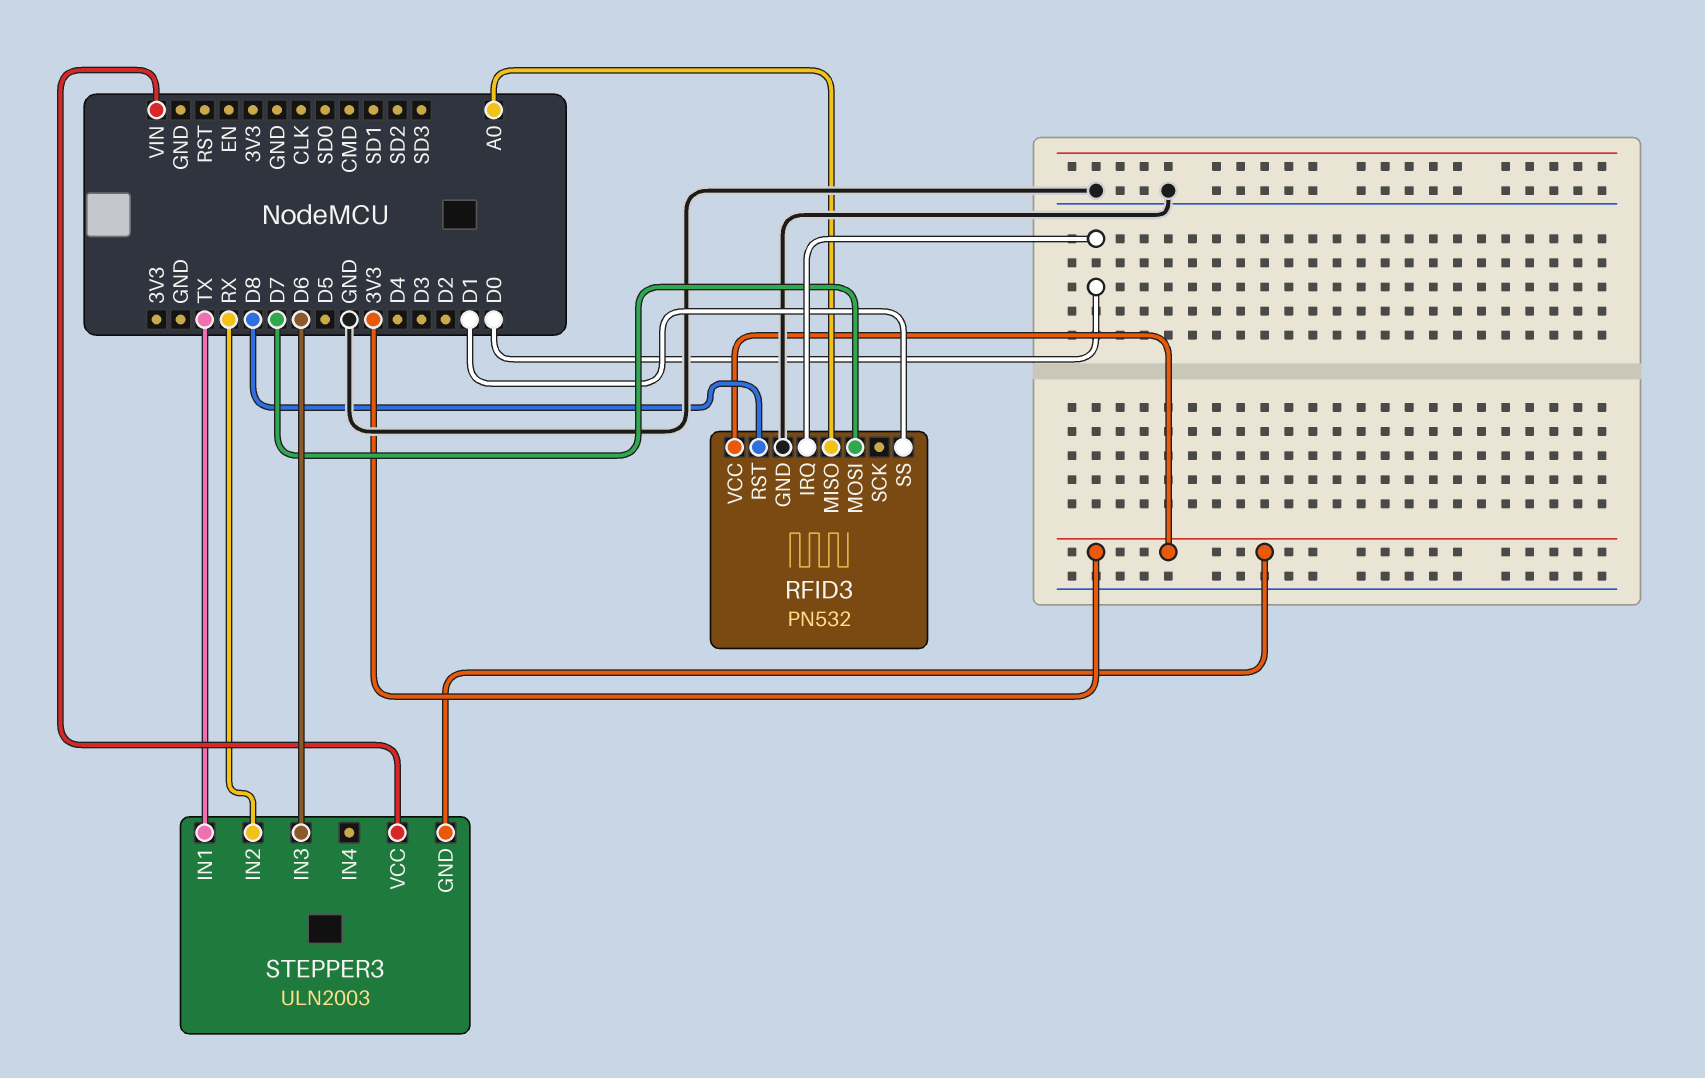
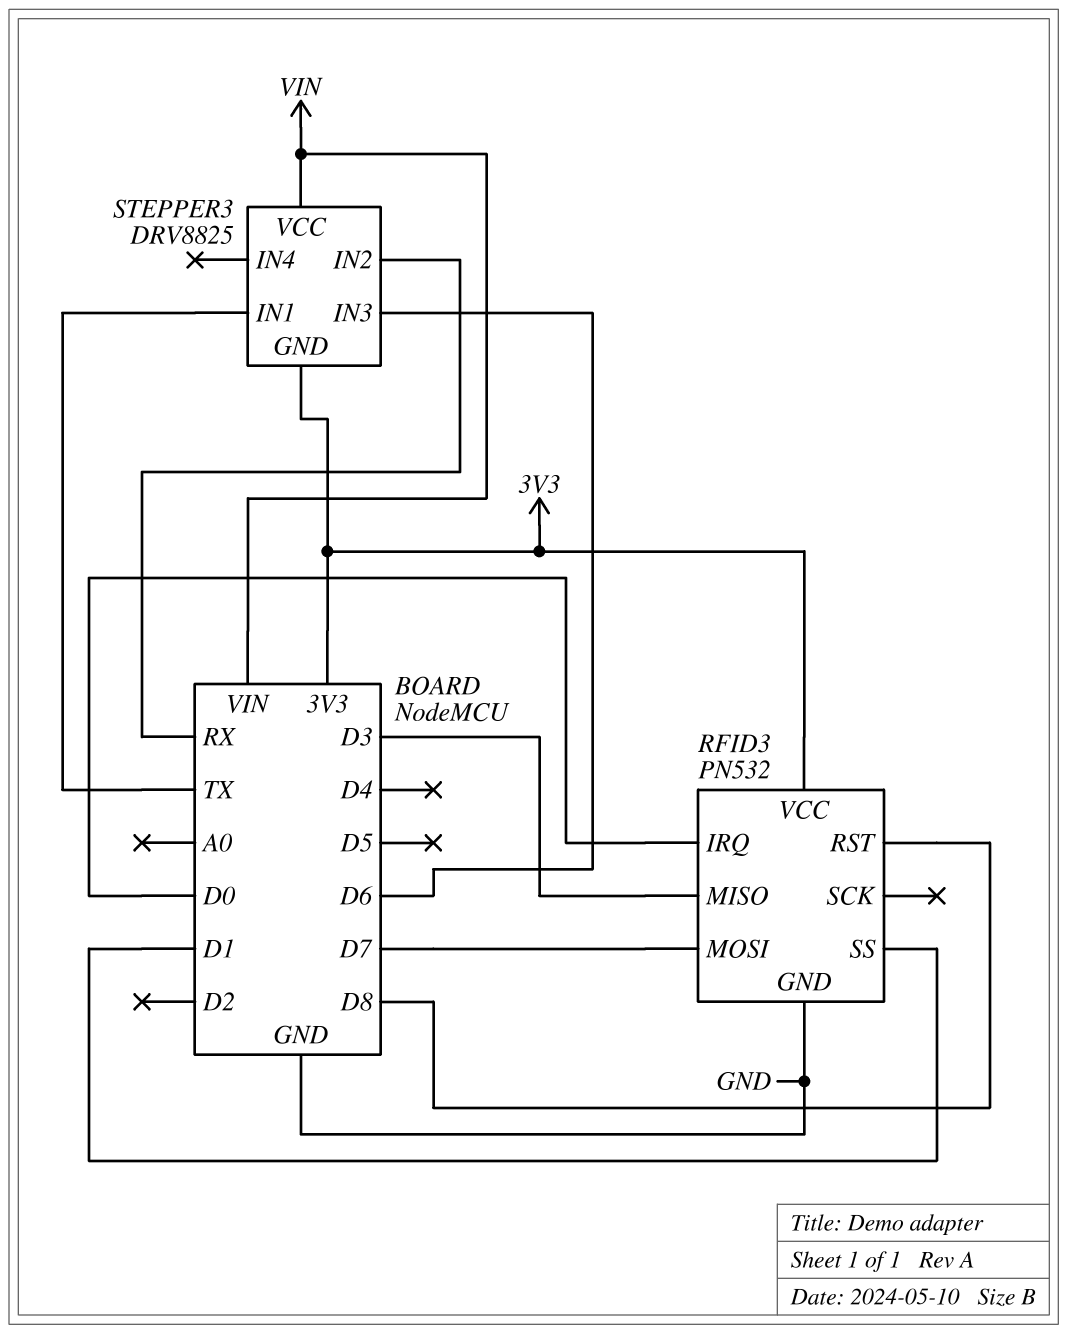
RFID3 pin MISO: A0 -> D3
STEPPER3: ULN2003 -> DRV8825

